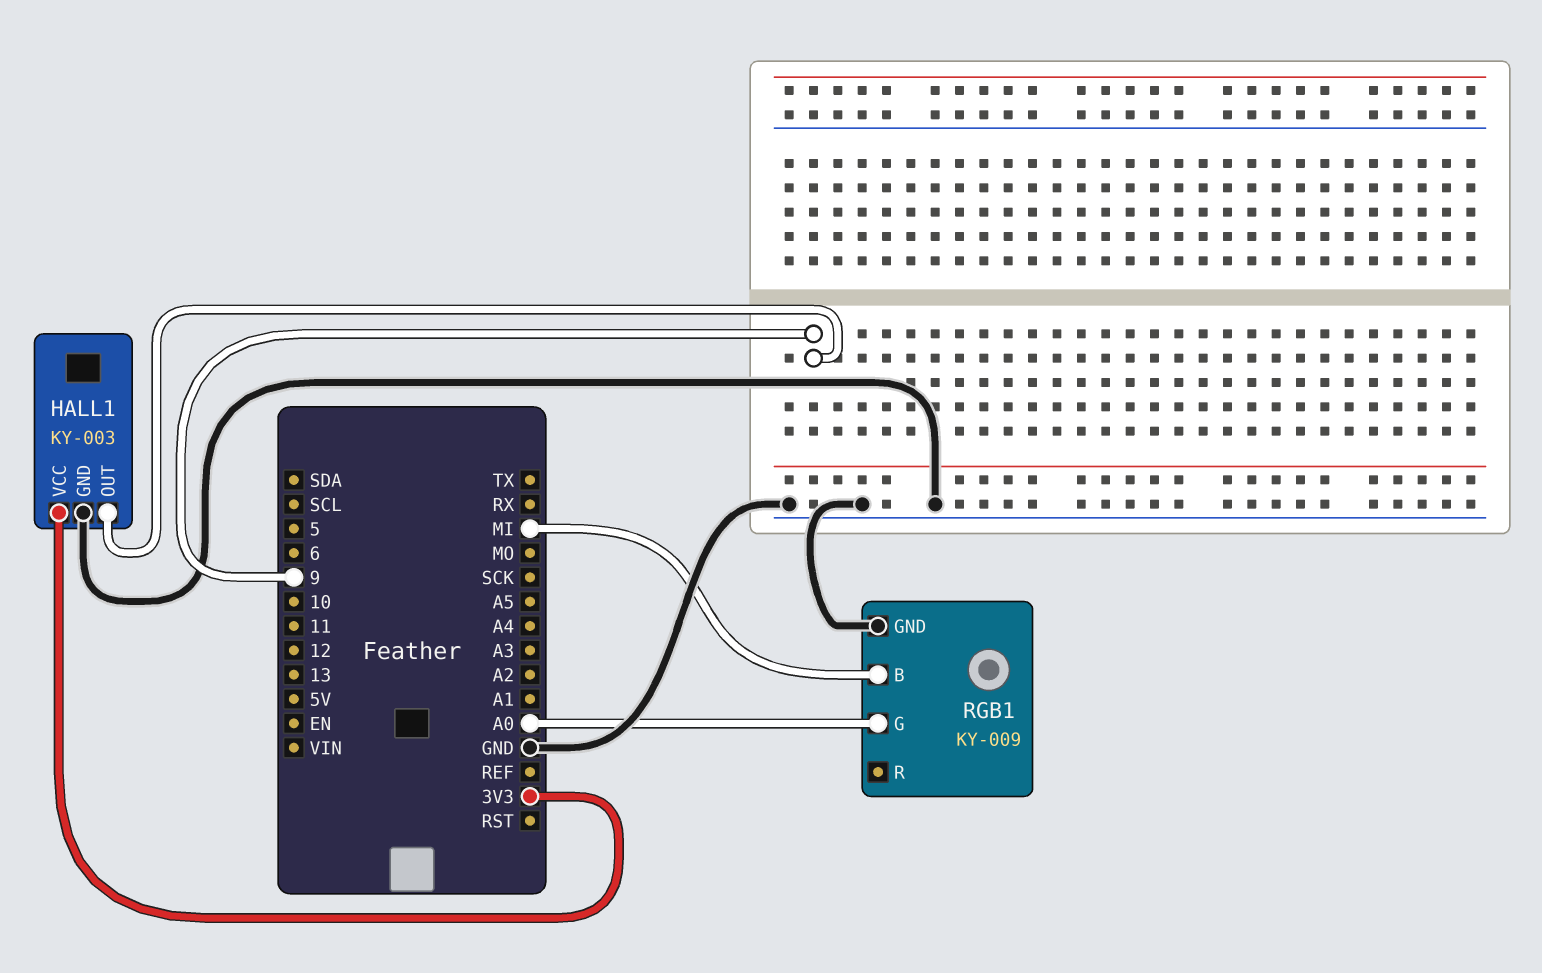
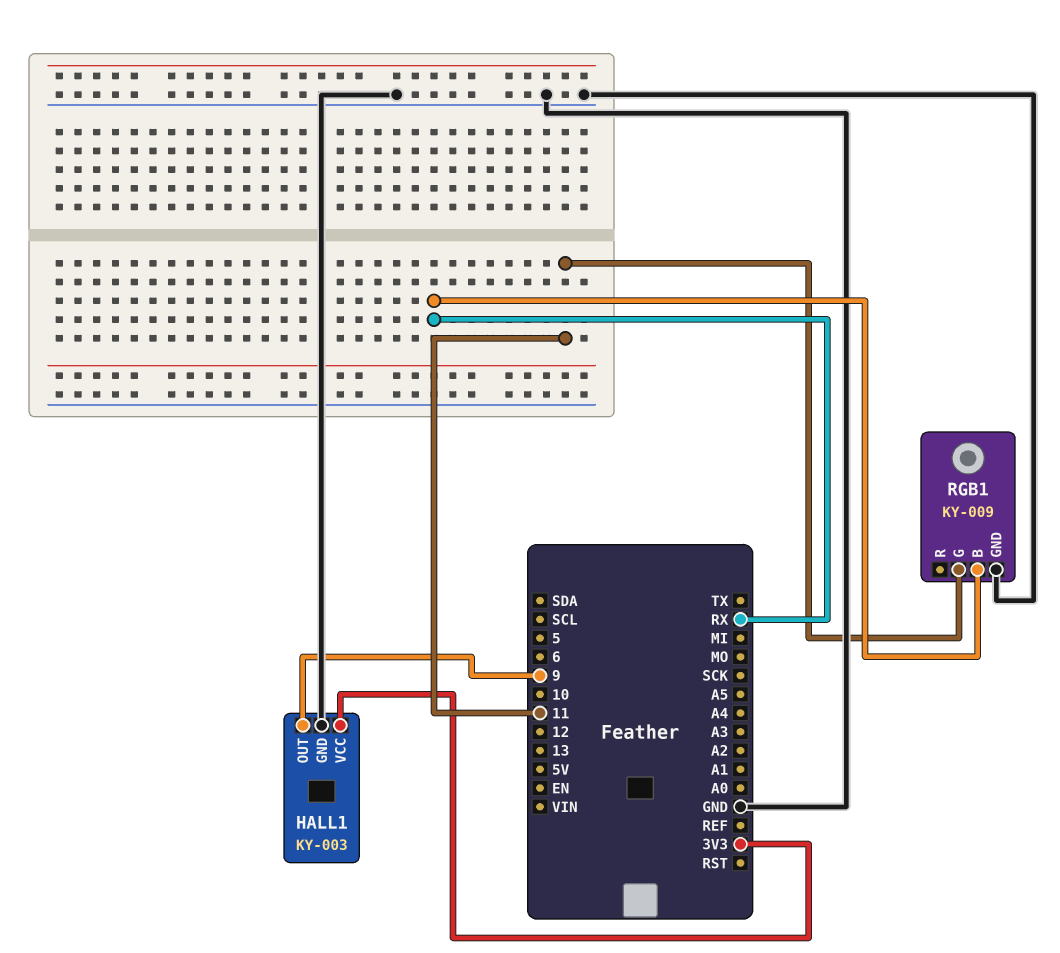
RGB1 pin B: MI -> RX
RGB1 pin G: A0 -> 11

